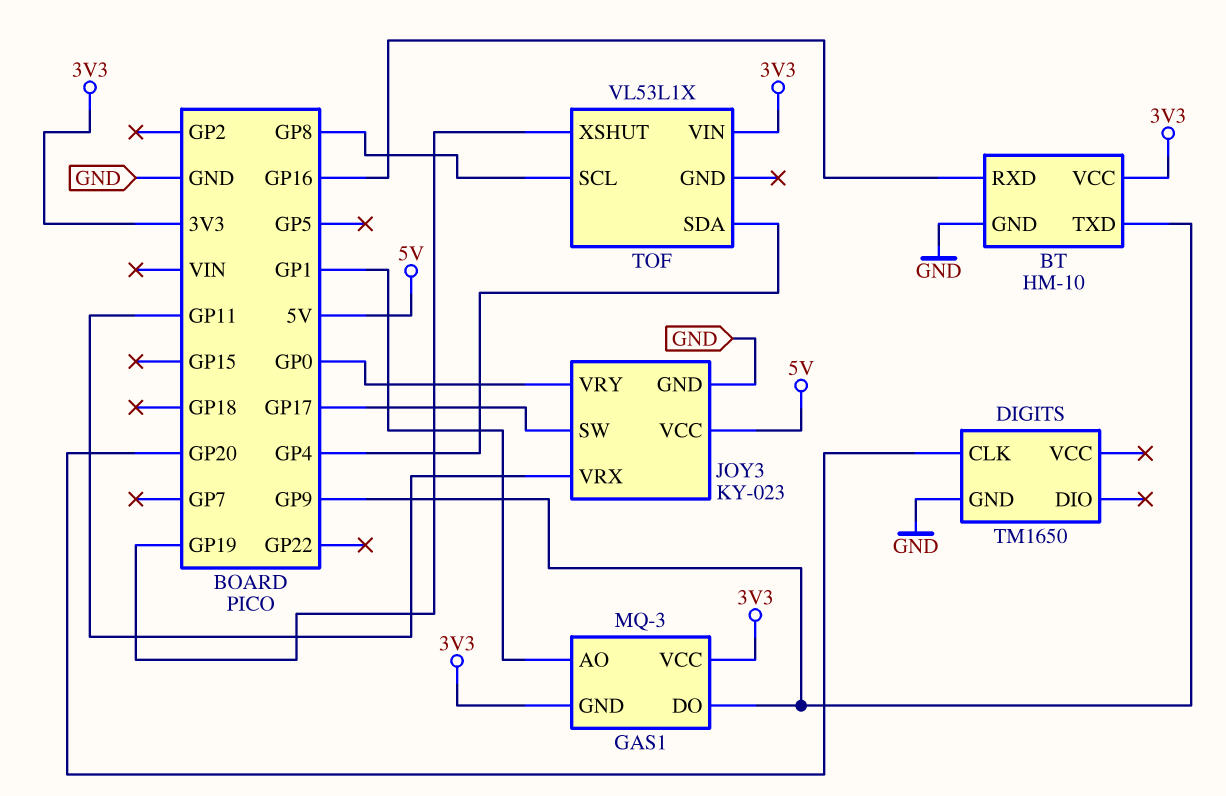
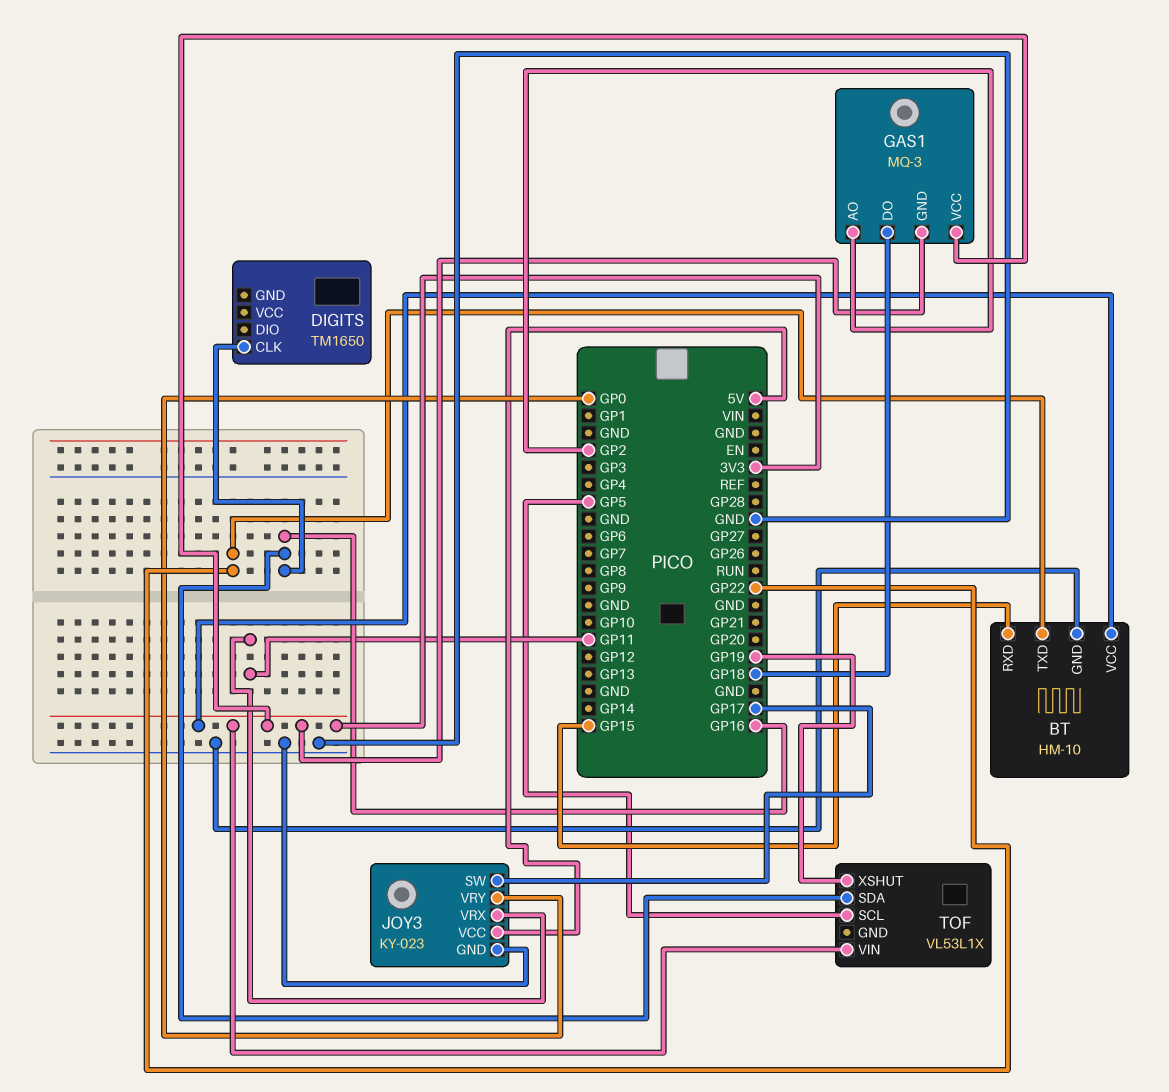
BT pin RXD: GP16 -> GP15
BT pin TXD: GP9 -> GP22
DIGITS pin CLK: GP20 -> GP16
DIGITS pin GND: GND -> none
GAS1 pin AO: GP1 -> GP2
GAS1 pin DO: GP9 -> GP18
TOF pin SCL: GP8 -> GP5
TOF pin SDA: GP4 -> GP16

